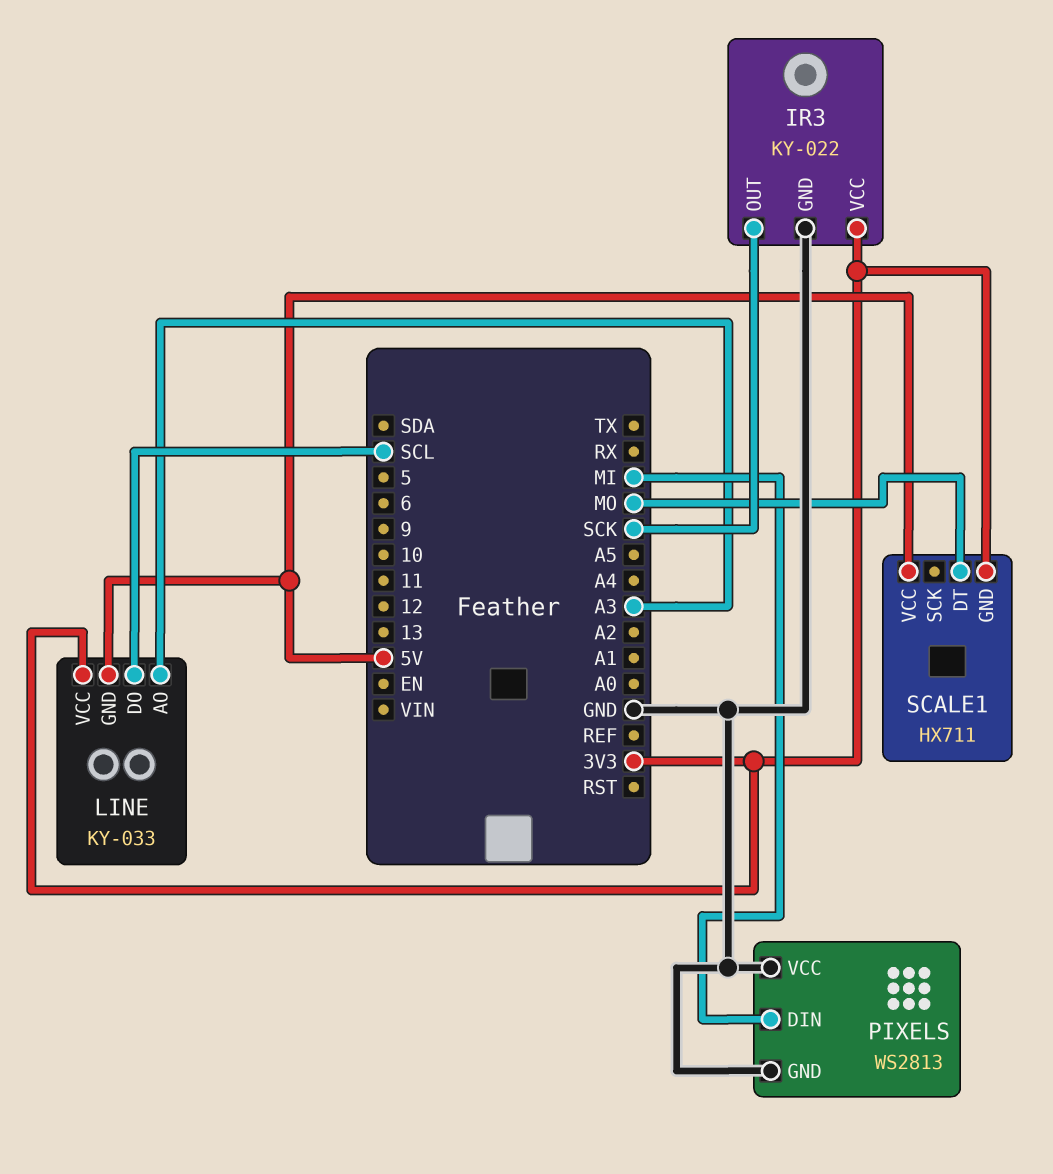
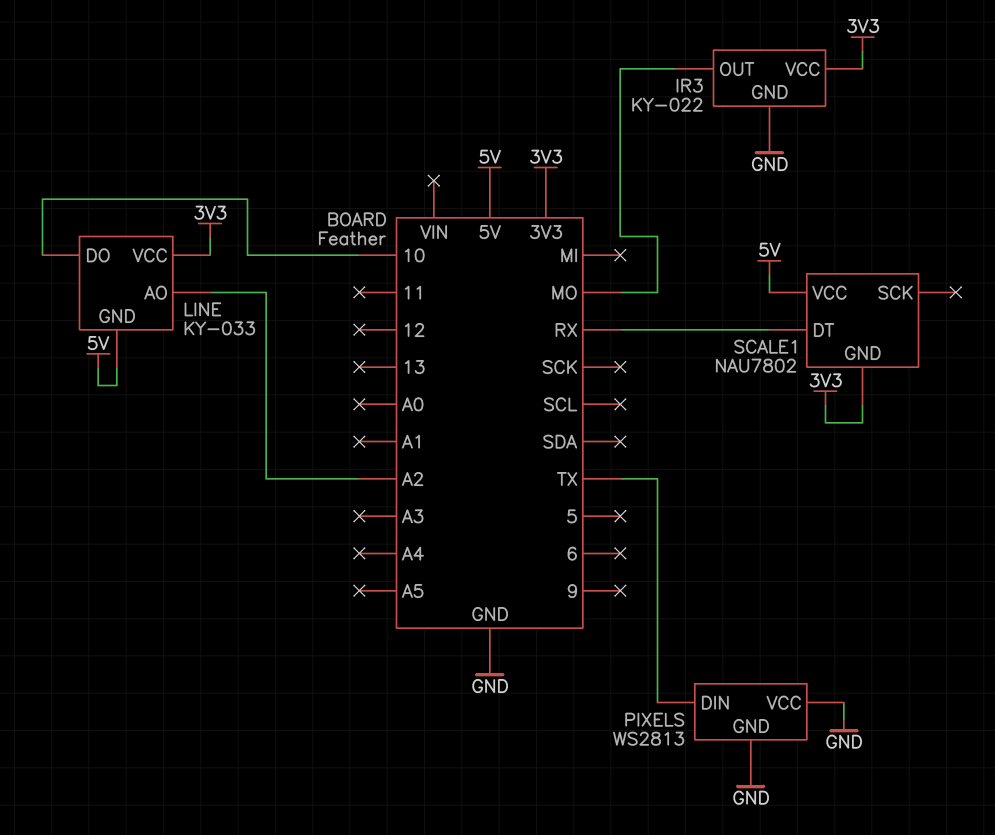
IR3 pin OUT: SCK -> MO
LINE pin AO: A3 -> A2
LINE pin DO: SCL -> 10
PIXELS pin DIN: MI -> TX
SCALE1: HX711 -> NAU7802
SCALE1 pin DT: MO -> RX

